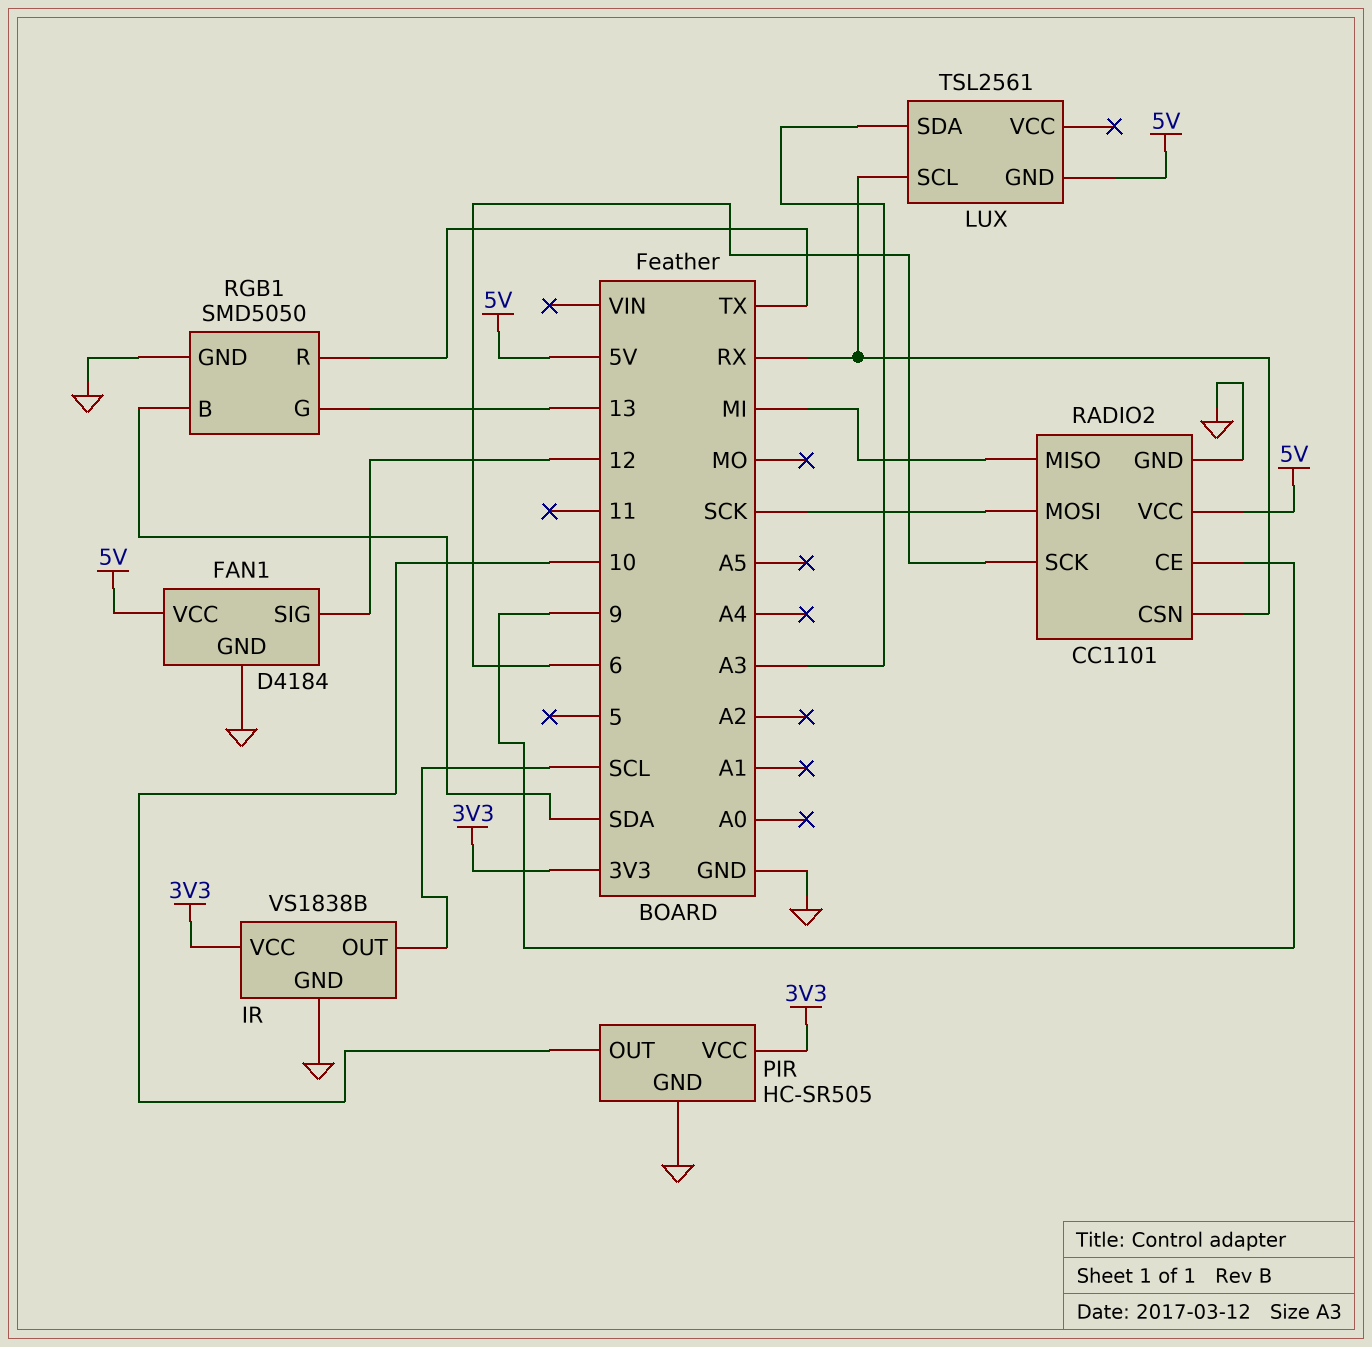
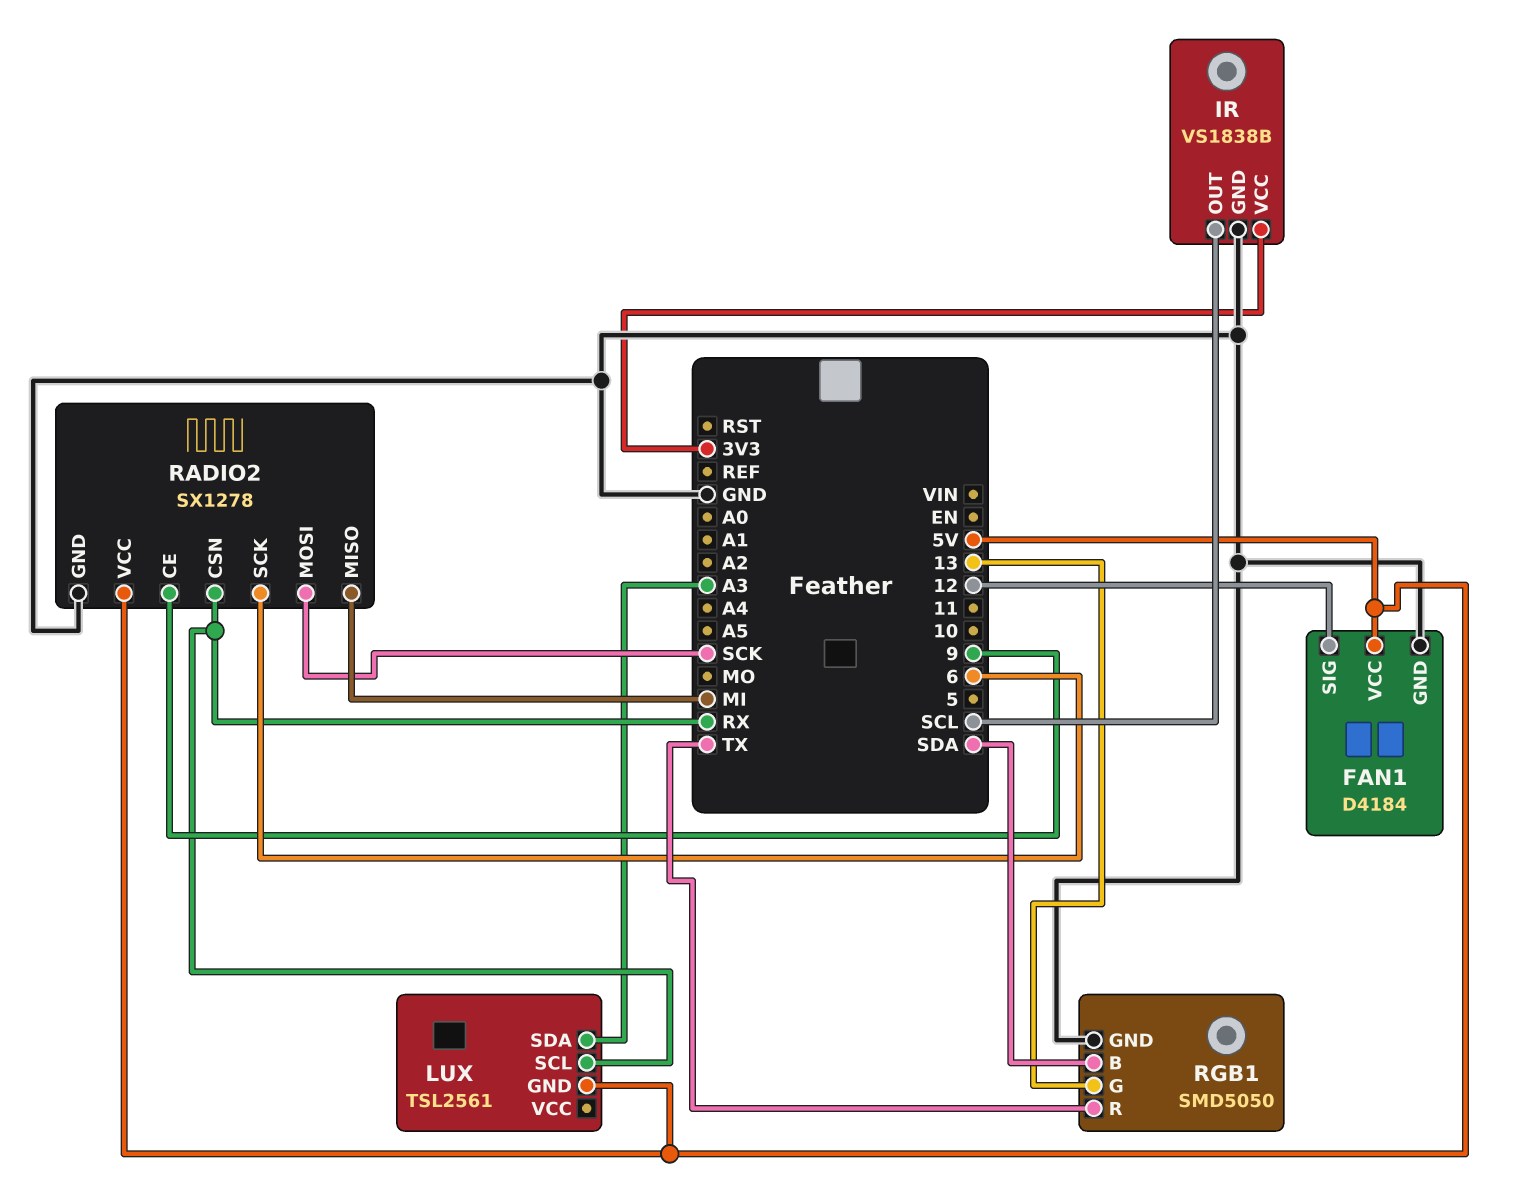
PIR: HC-SR505 -> none
PIR pin GND: GND -> none
PIR pin OUT: 10 -> none
PIR pin VCC: 3V3 -> none
RADIO2: CC1101 -> SX1278

